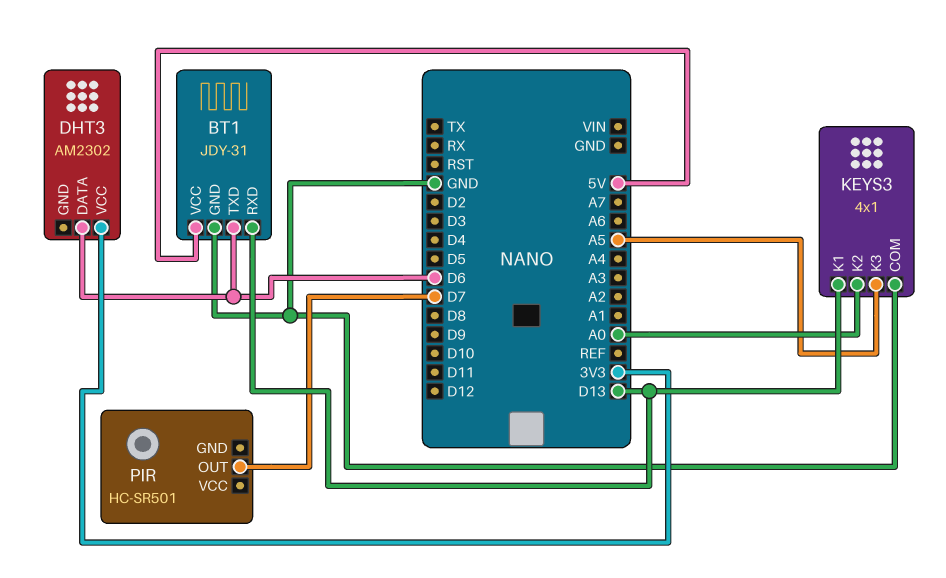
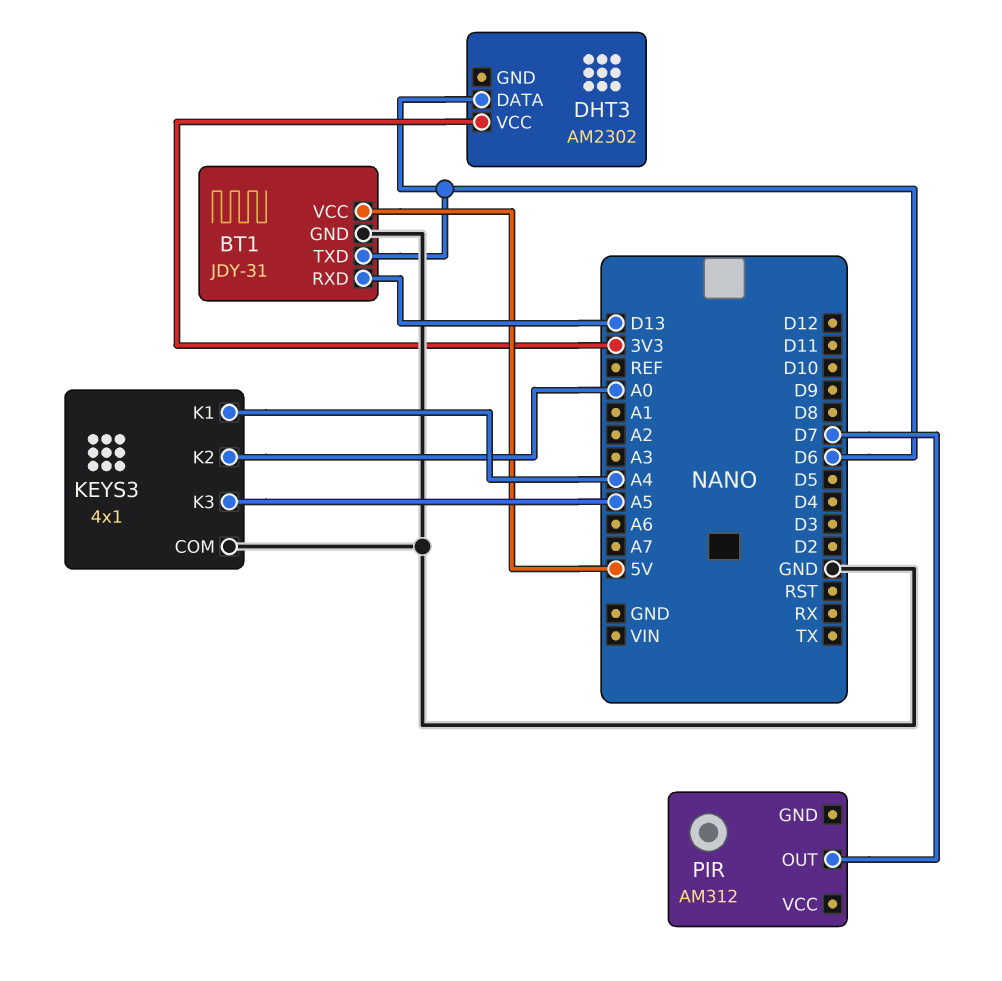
KEYS3 pin K1: D13 -> A4
PIR: HC-SR501 -> AM312

